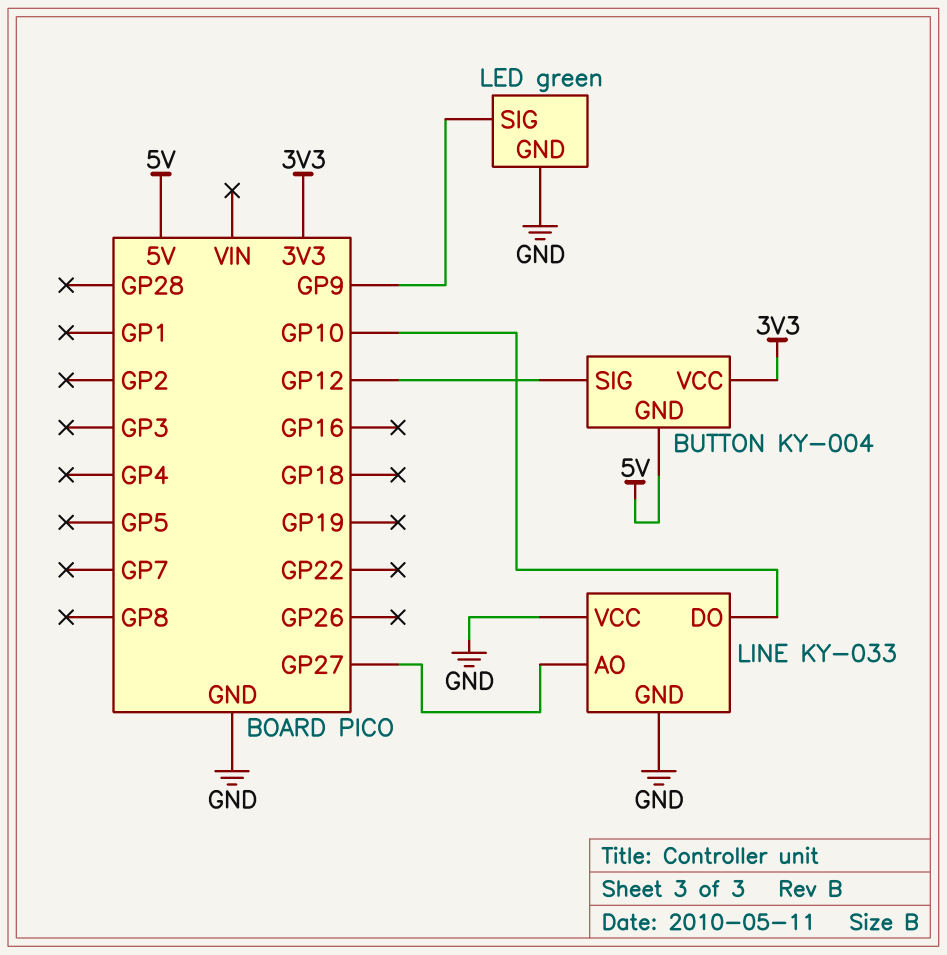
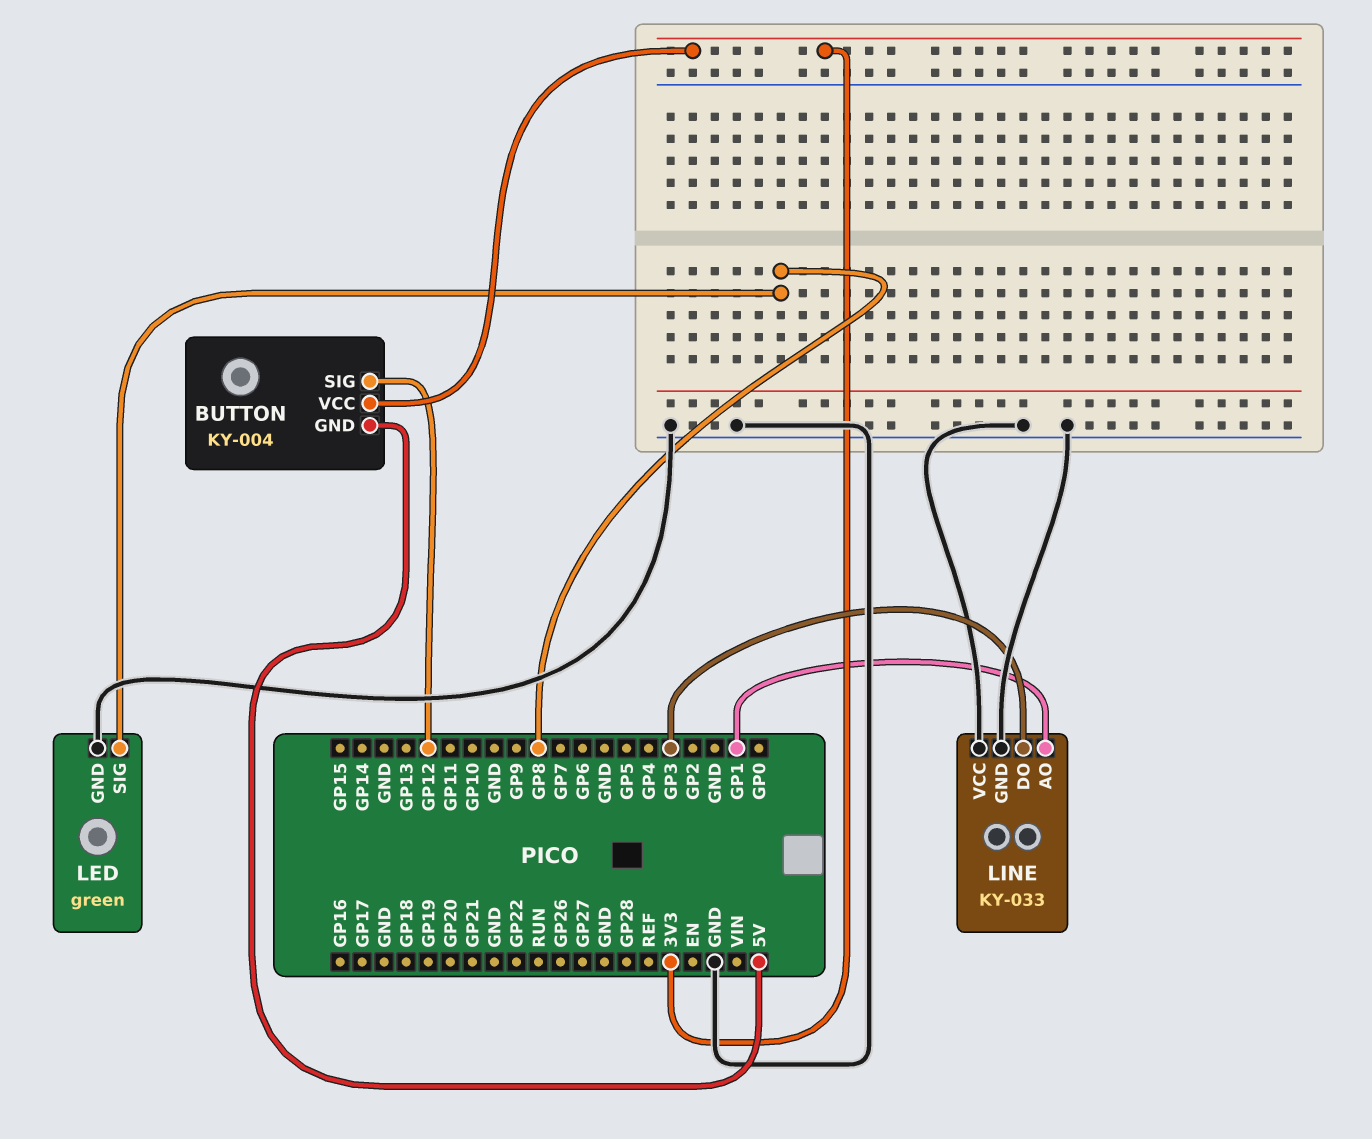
LED pin SIG: GP9 -> GP8
LINE pin AO: GP27 -> GP1
LINE pin DO: GP10 -> GP3

